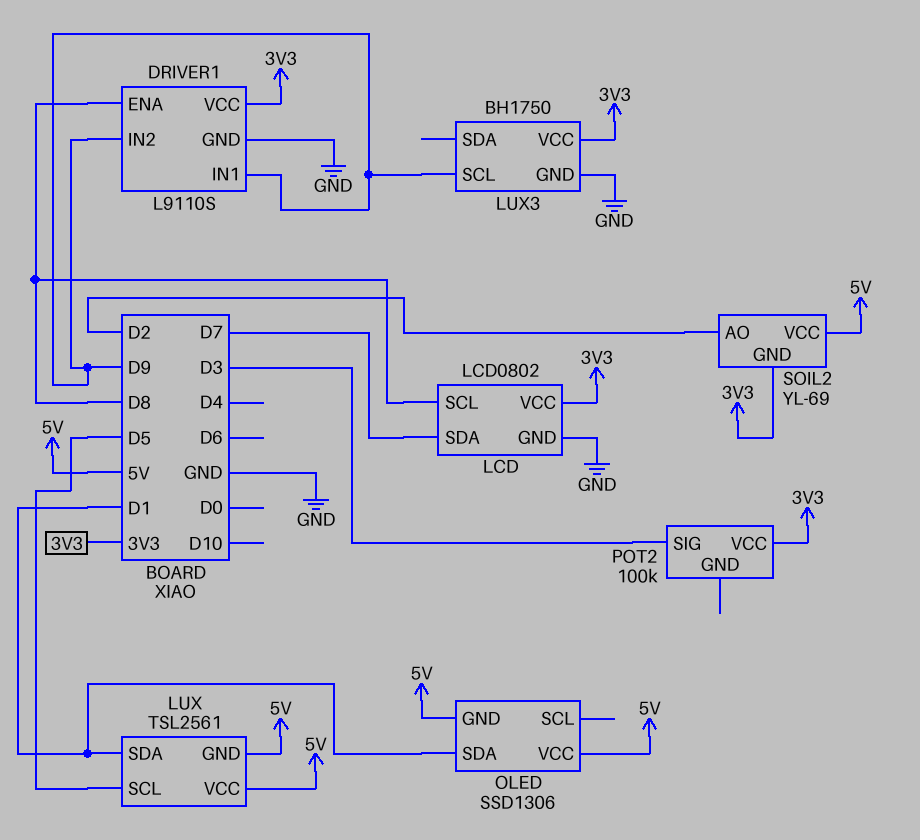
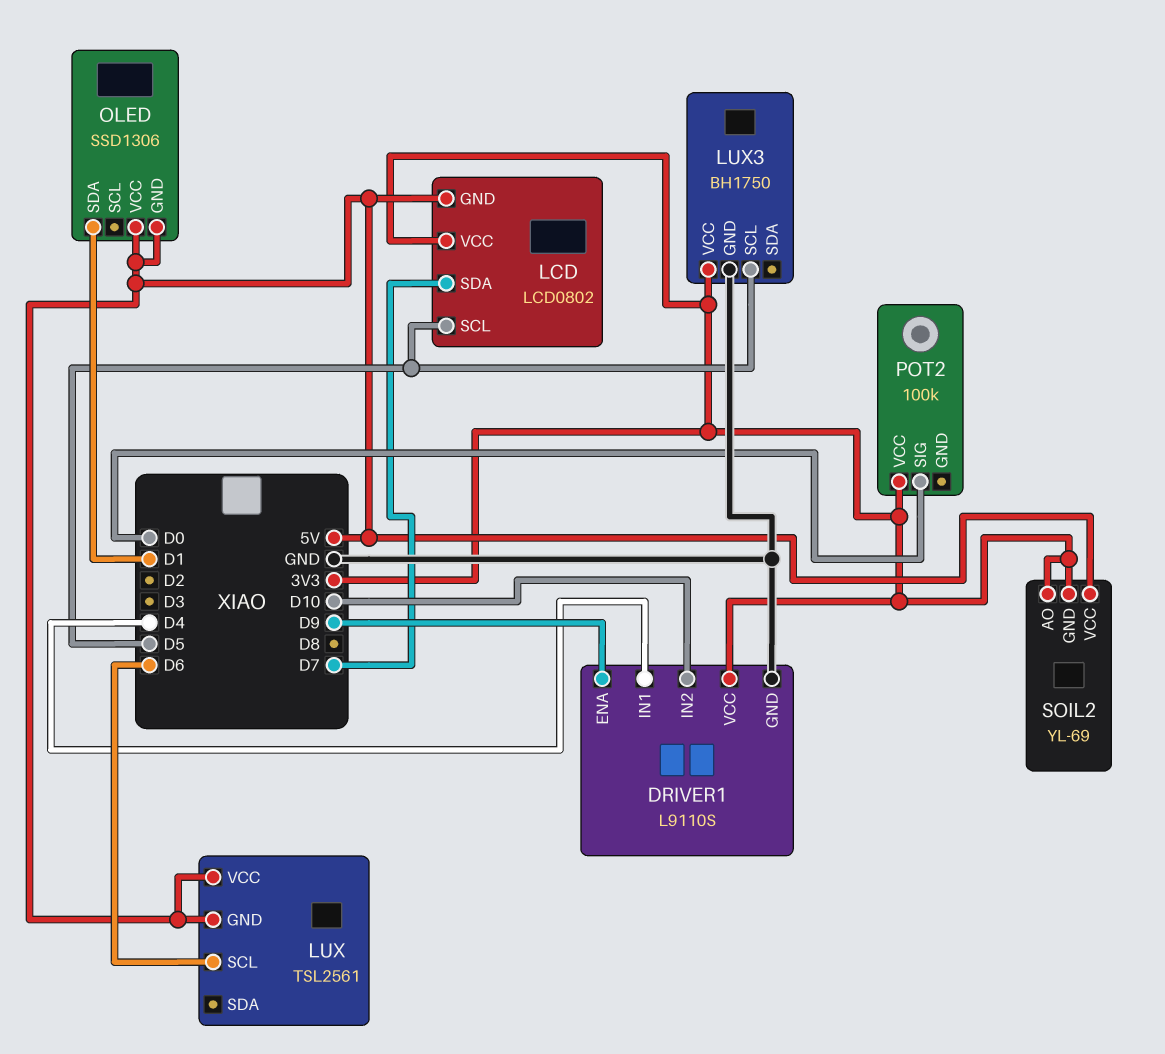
DRIVER1 pin ENA: D8 -> D9
DRIVER1 pin IN1: D9 -> D4
DRIVER1 pin IN2: D9 -> D10
LCD pin GND: GND -> 5V
LCD pin SCL: D8 -> D5
LUX pin SCL: D5 -> D6
LUX pin SDA: D1 -> none
LUX3 pin SCL: D9 -> D5
POT2 pin SIG: D3 -> D0
SOIL2 pin AO: D2 -> 3V3

